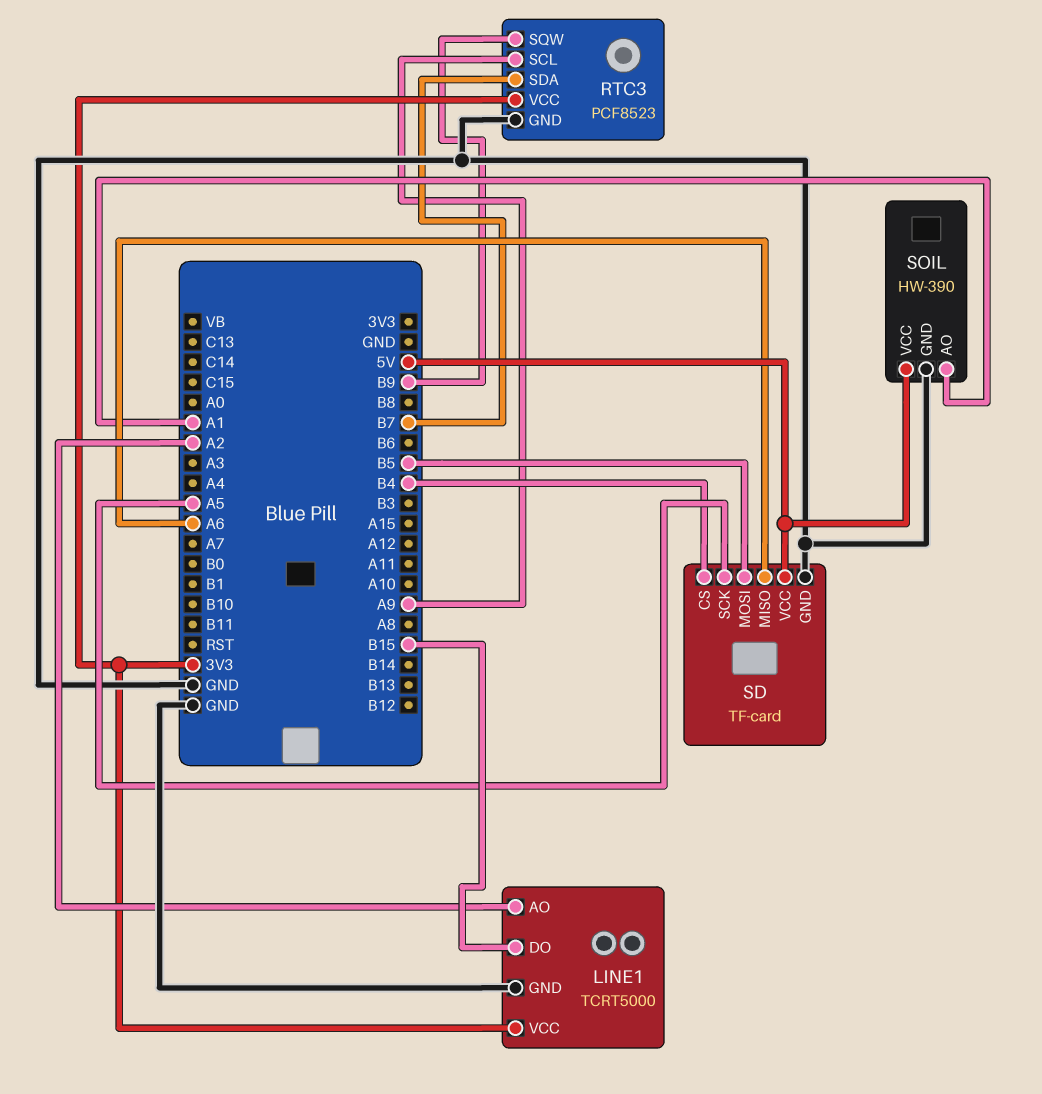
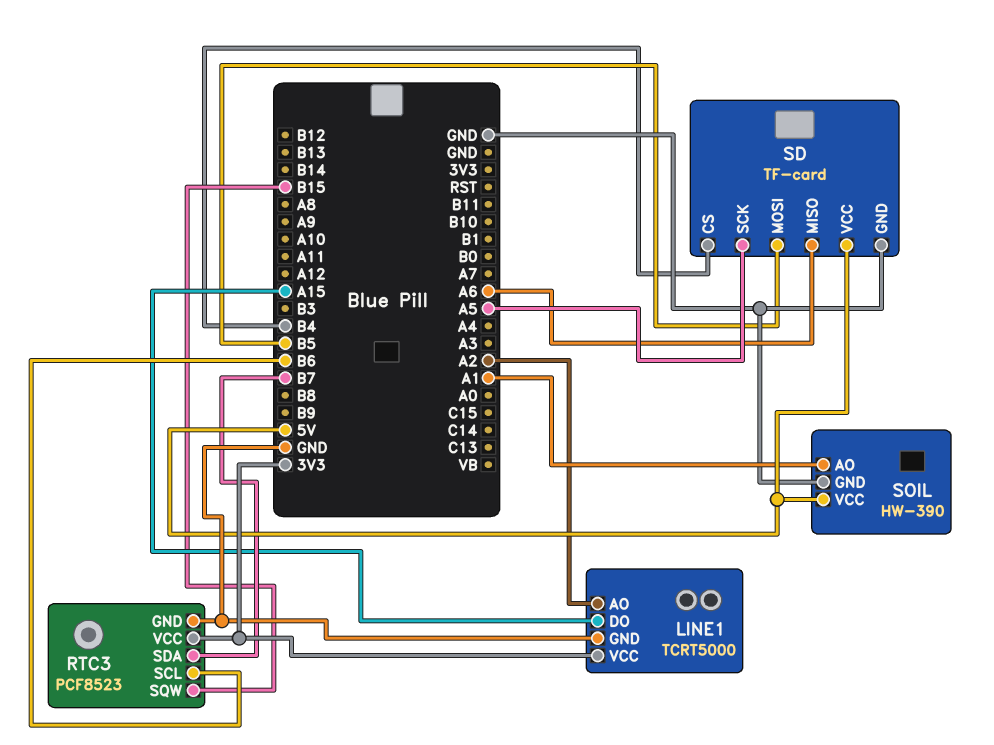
LINE1 pin DO: B15 -> A15
RTC3 pin SCL: A9 -> B6
RTC3 pin SQW: B9 -> B15

